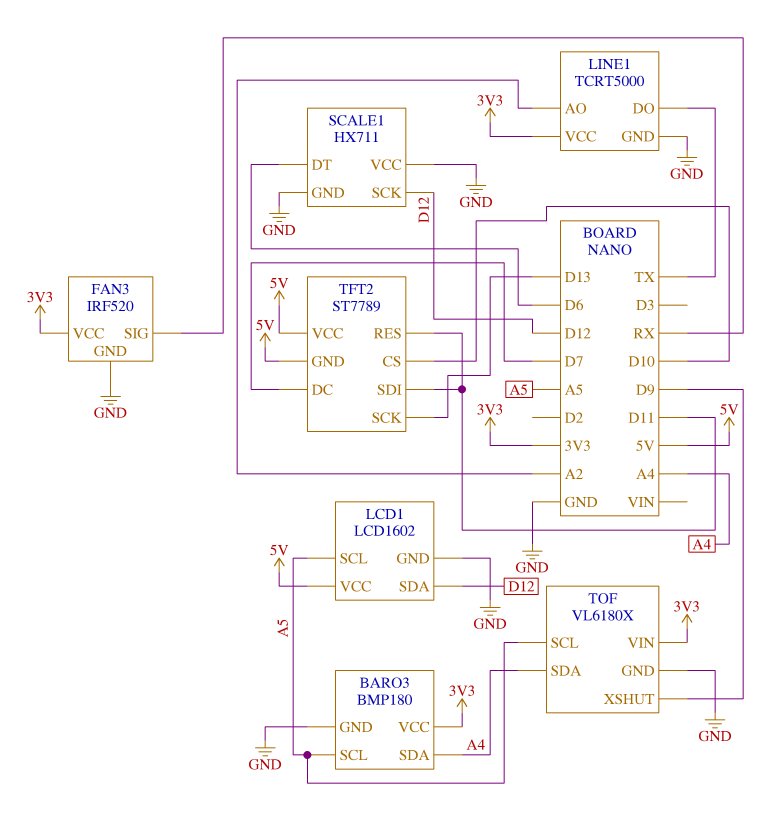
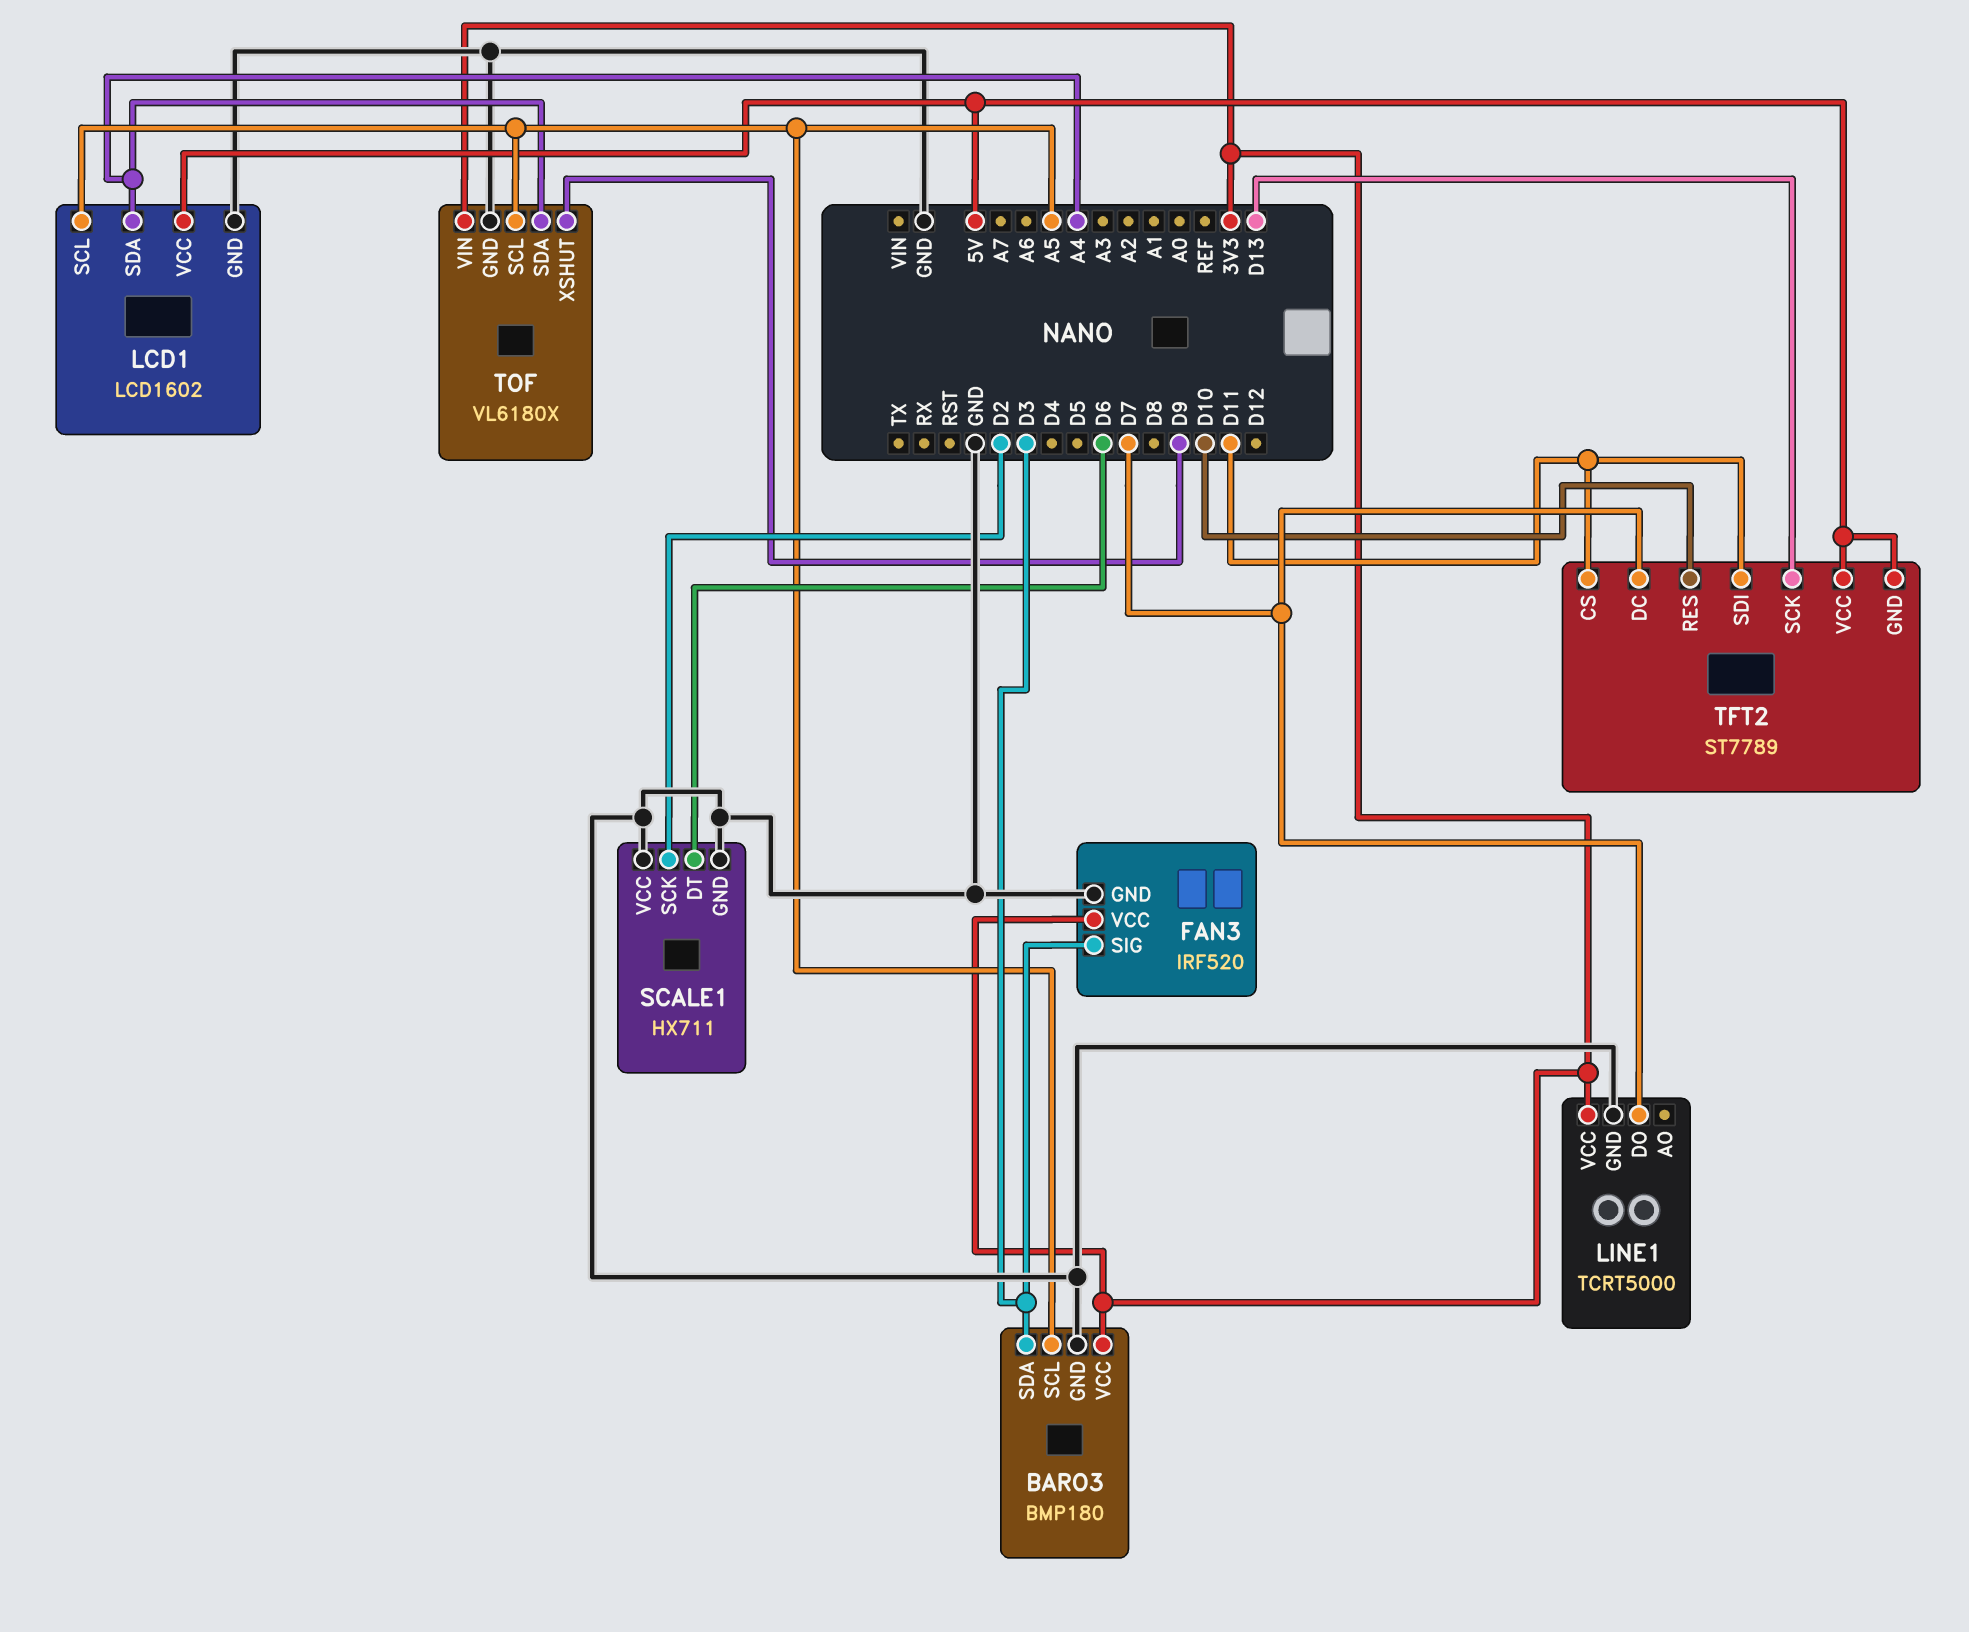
BARO3 pin SDA: A4 -> D3
FAN3 pin SIG: RX -> D3
LCD1 pin SDA: D12 -> A4
LINE1 pin AO: A2 -> none
LINE1 pin DO: TX -> D7
SCALE1 pin SCK: D12 -> D2
TFT2 pin CS: D10 -> D11
TFT2 pin RES: D11 -> D10

